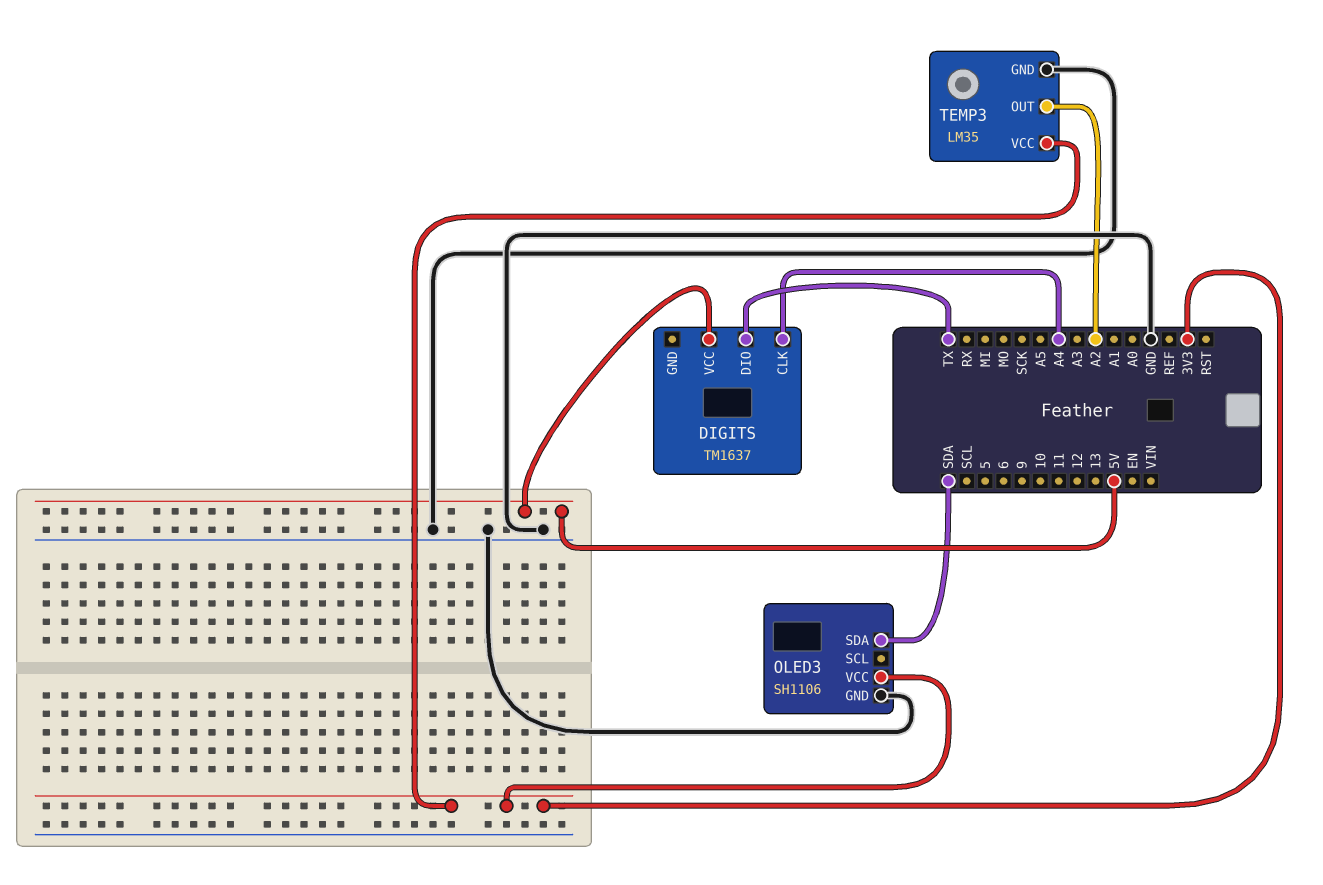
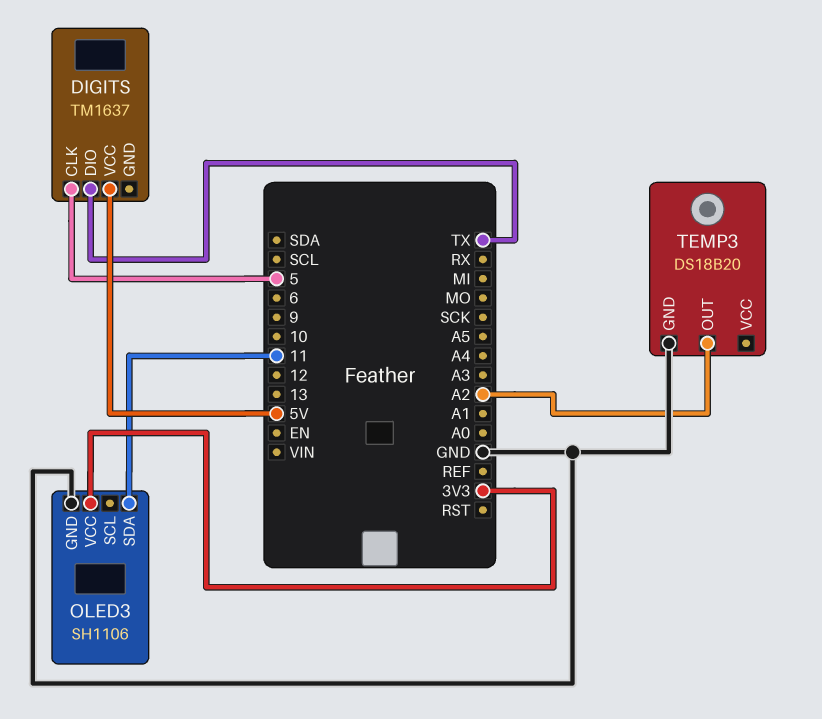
DIGITS pin CLK: A4 -> 5
OLED3 pin SDA: SDA -> 11
TEMP3: LM35 -> DS18B20
TEMP3 pin VCC: 3V3 -> none

